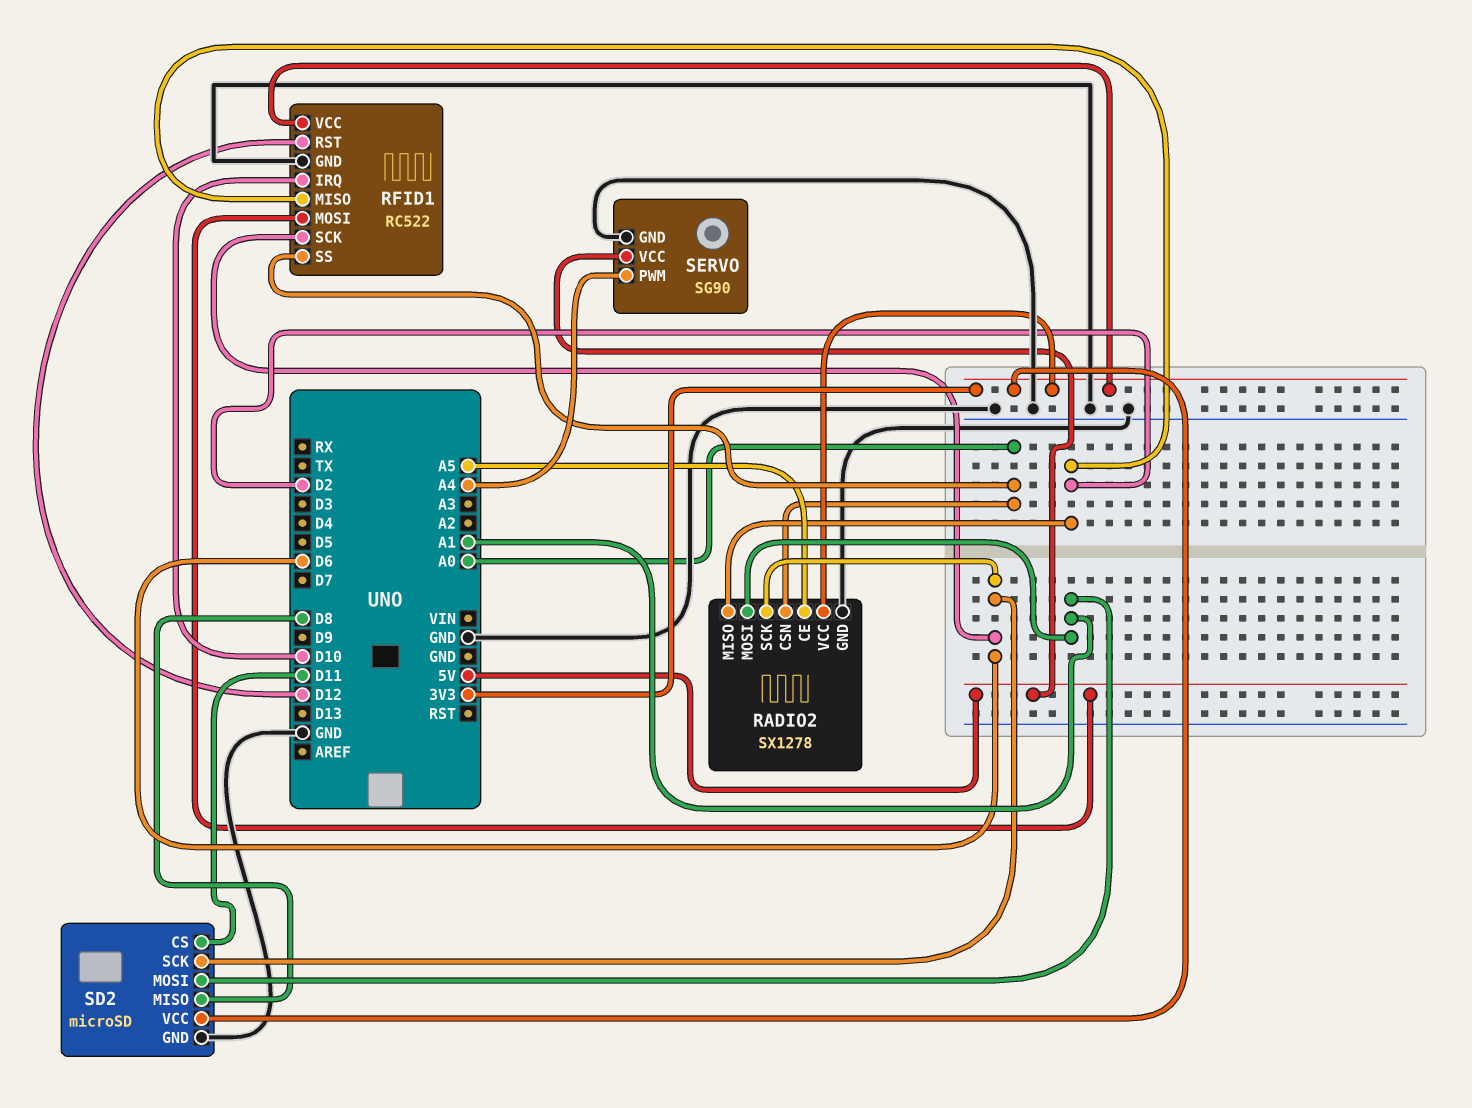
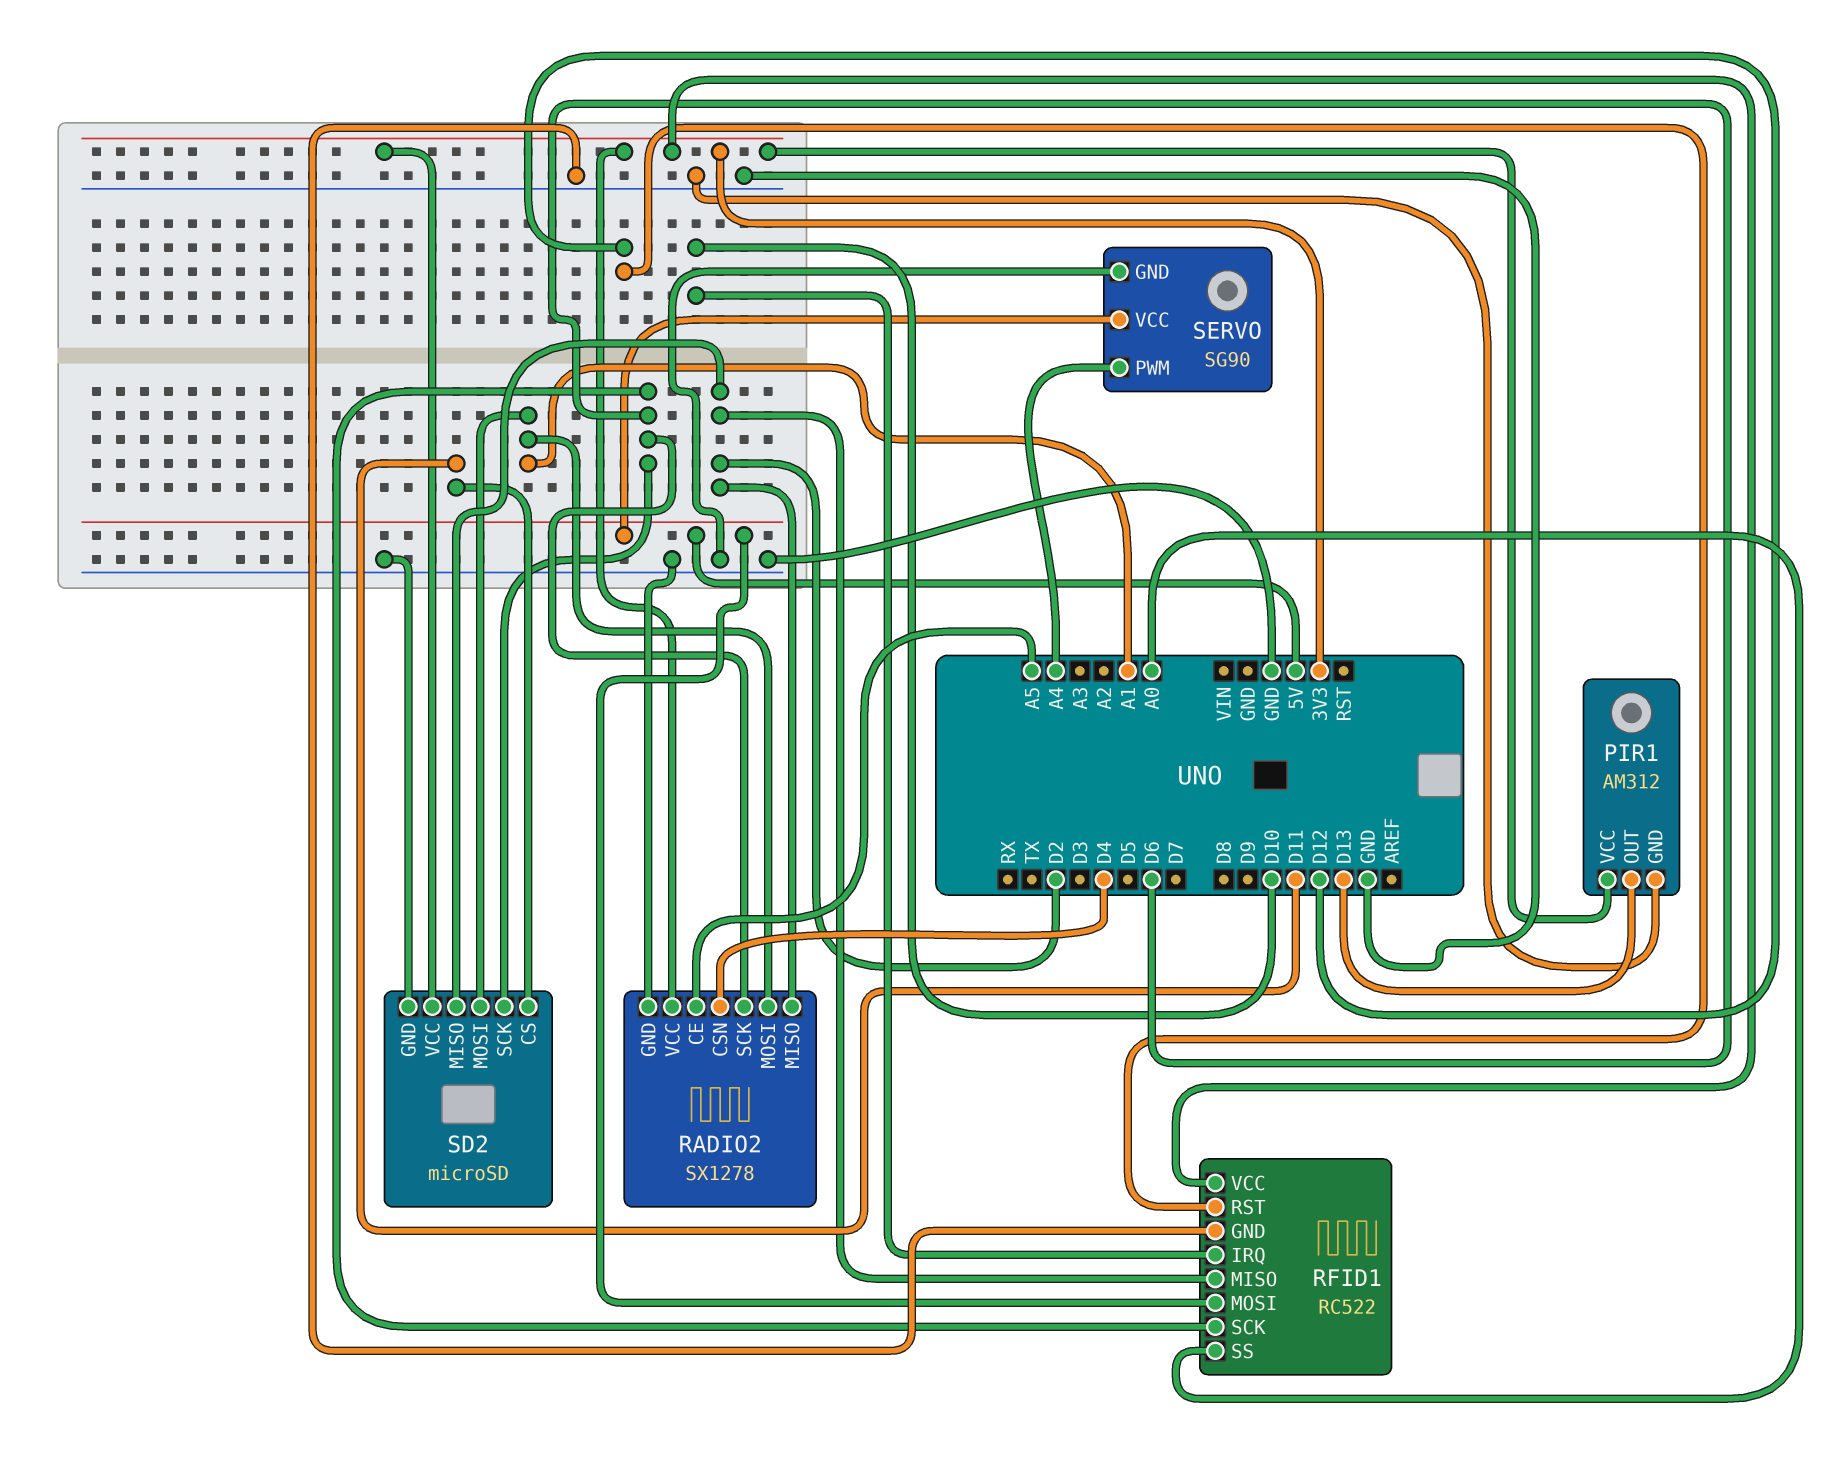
PIR1: none -> AM312
PIR1 pin GND: none -> GND
PIR1 pin OUT: none -> D13
PIR1 pin VCC: none -> 3V3
RADIO2 pin CSN: A0 -> D4
SD2 pin MISO: D8 -> D2

